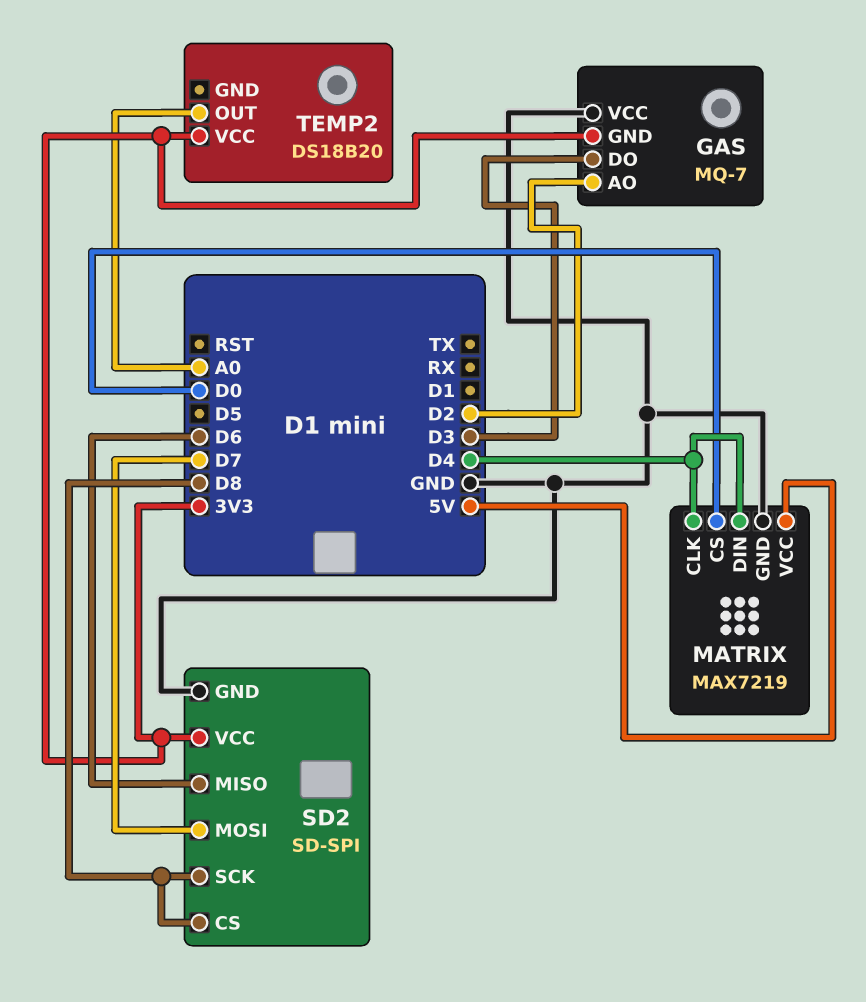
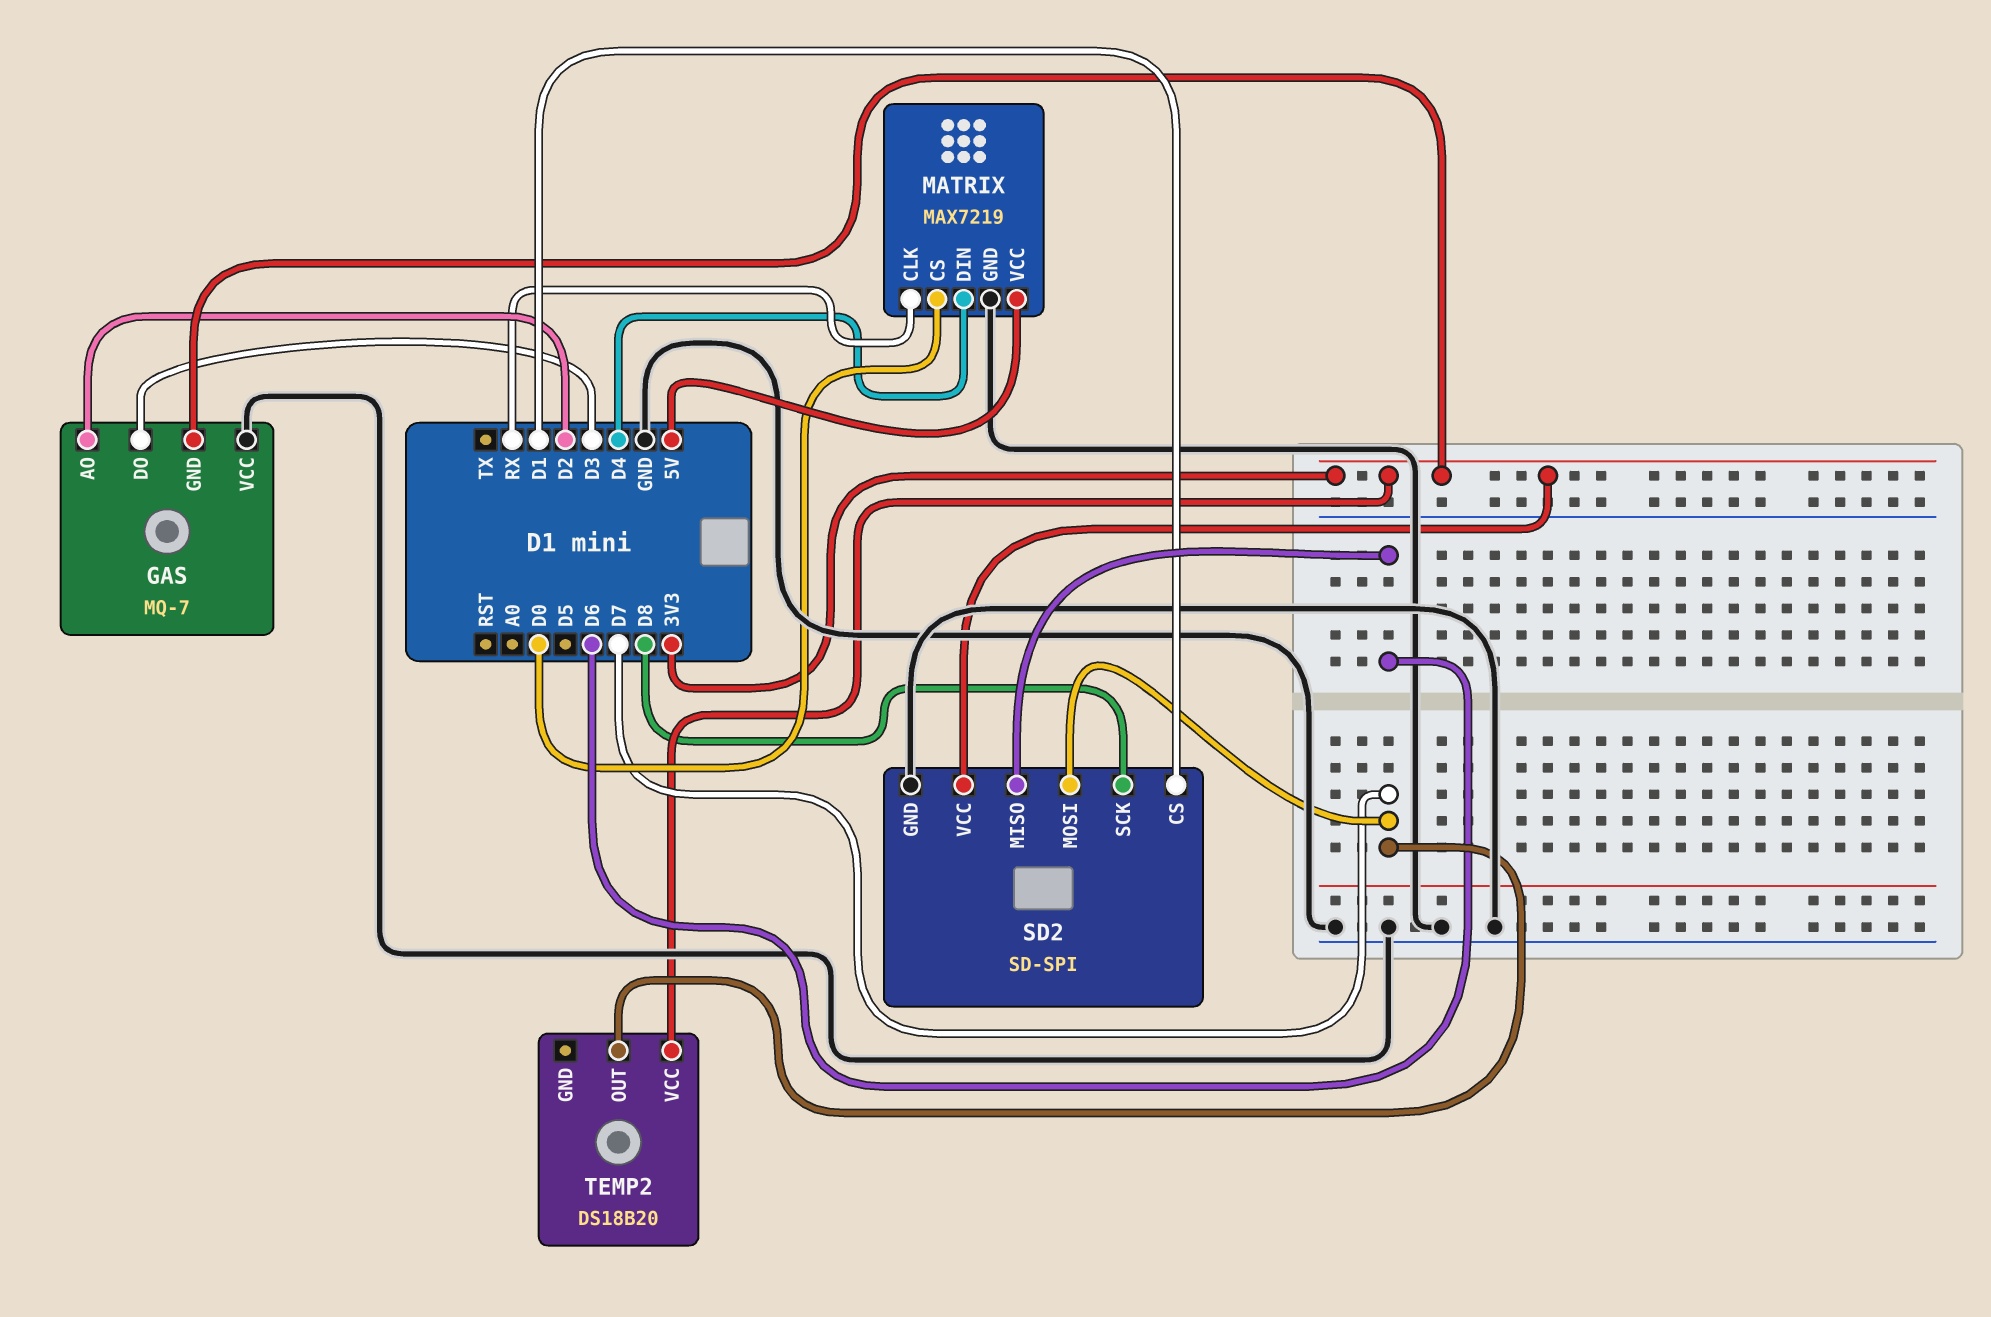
MATRIX pin CLK: D4 -> RX
SD2 pin CS: D8 -> D1
TEMP2 pin OUT: A0 -> D7

